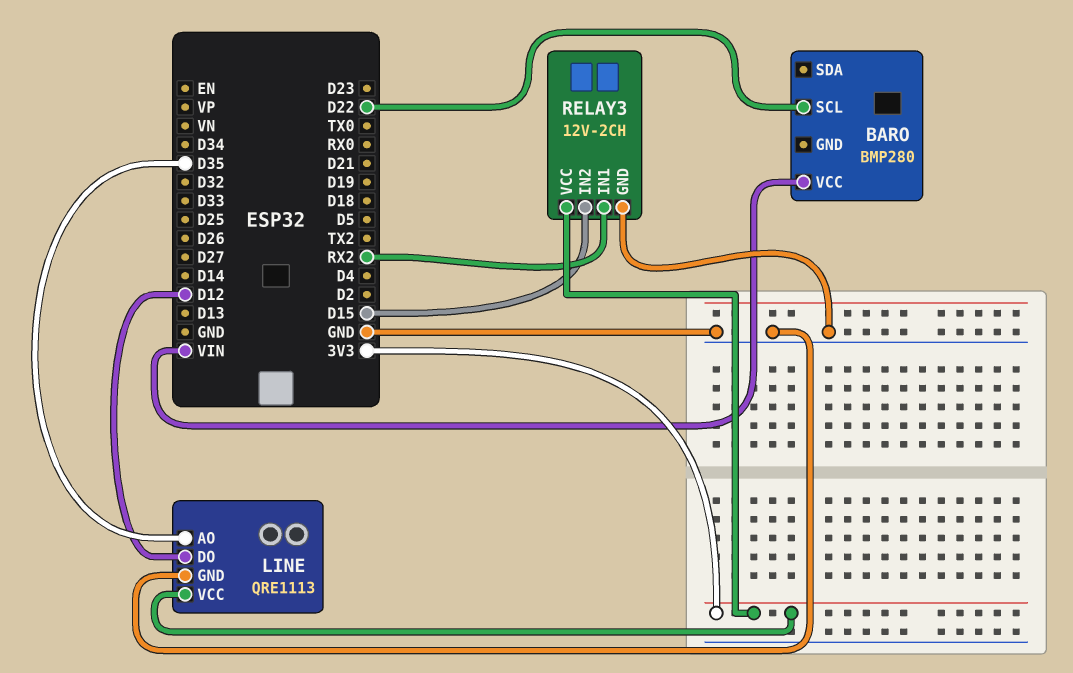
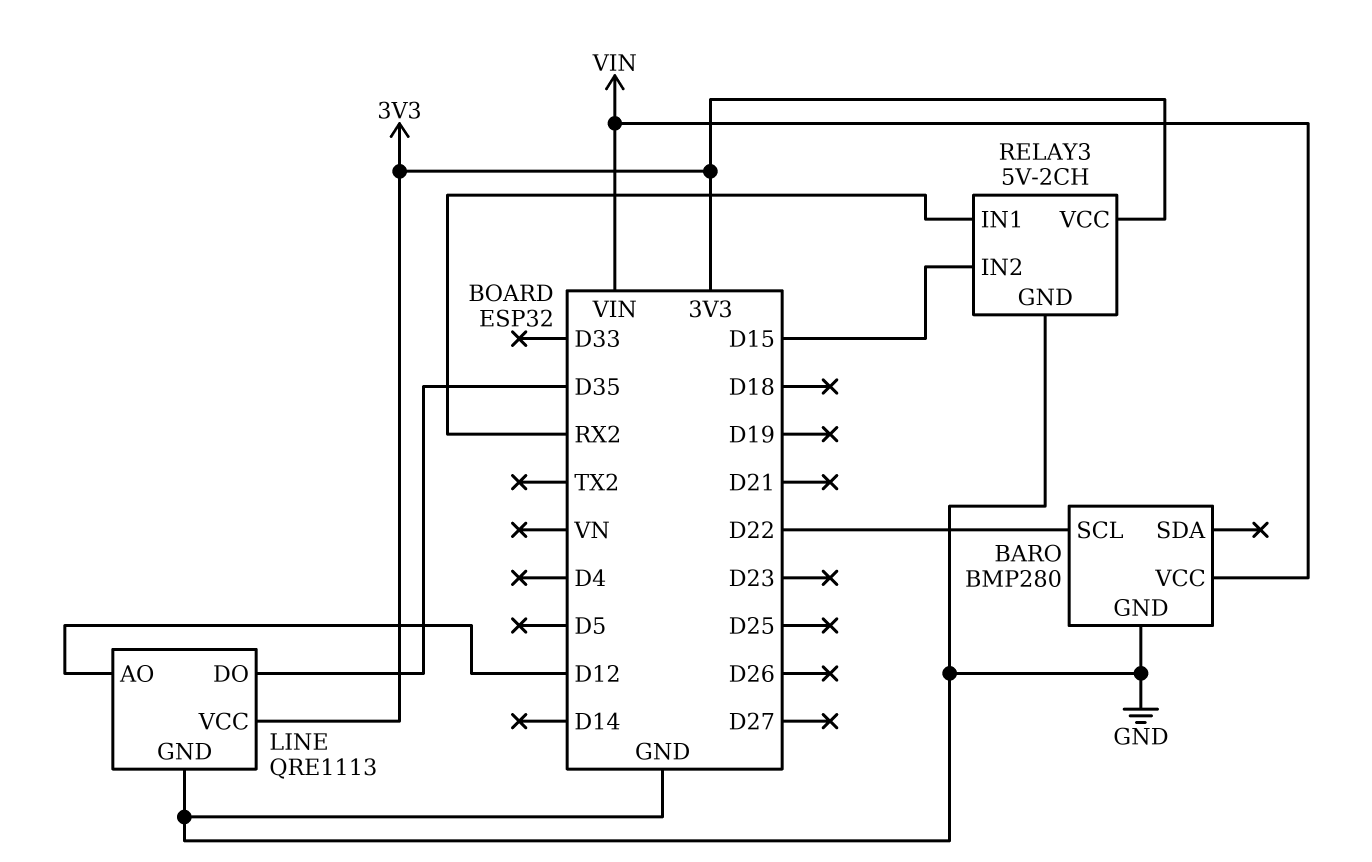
BARO pin GND: none -> GND
LINE pin AO: D35 -> D12
LINE pin DO: D12 -> D35
RELAY3: 12V-2CH -> 5V-2CH

